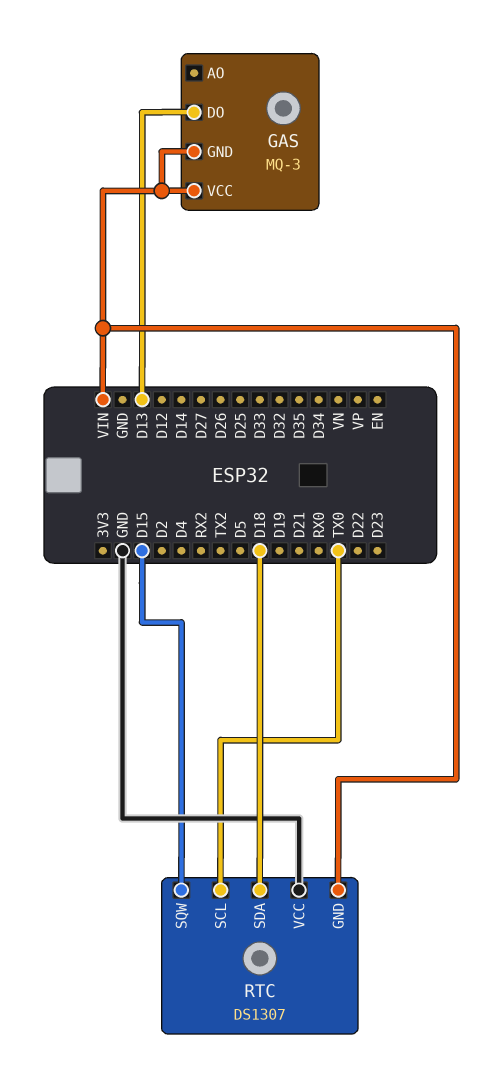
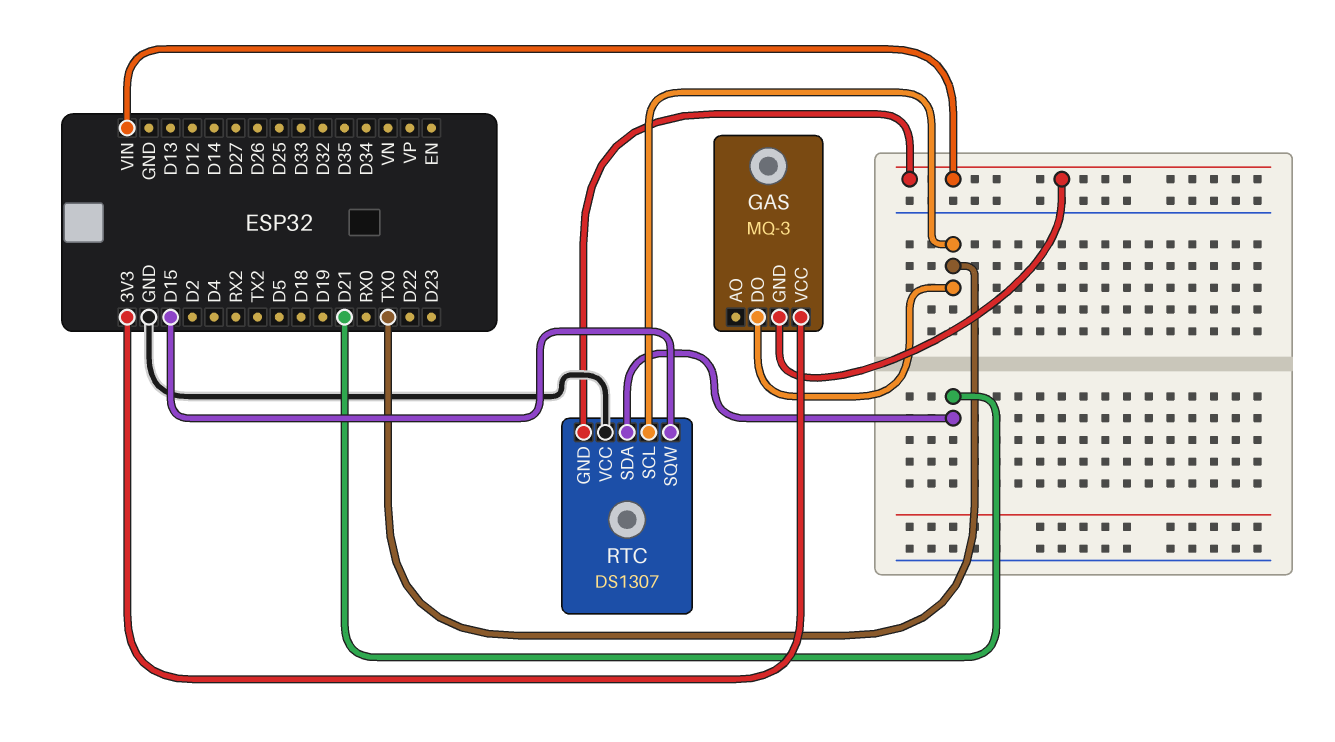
GAS pin DO: D13 -> TX0
GAS pin VCC: VIN -> 3V3
RTC pin SDA: D18 -> D21

